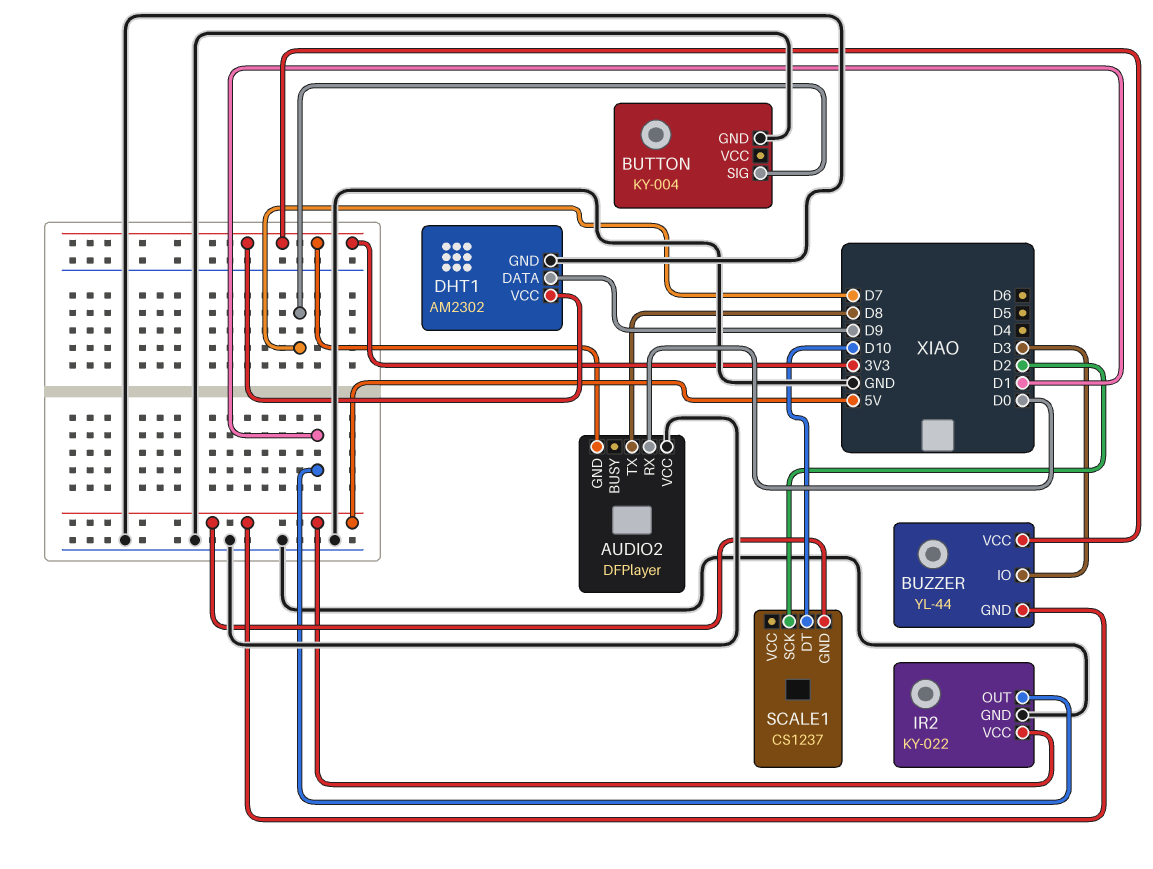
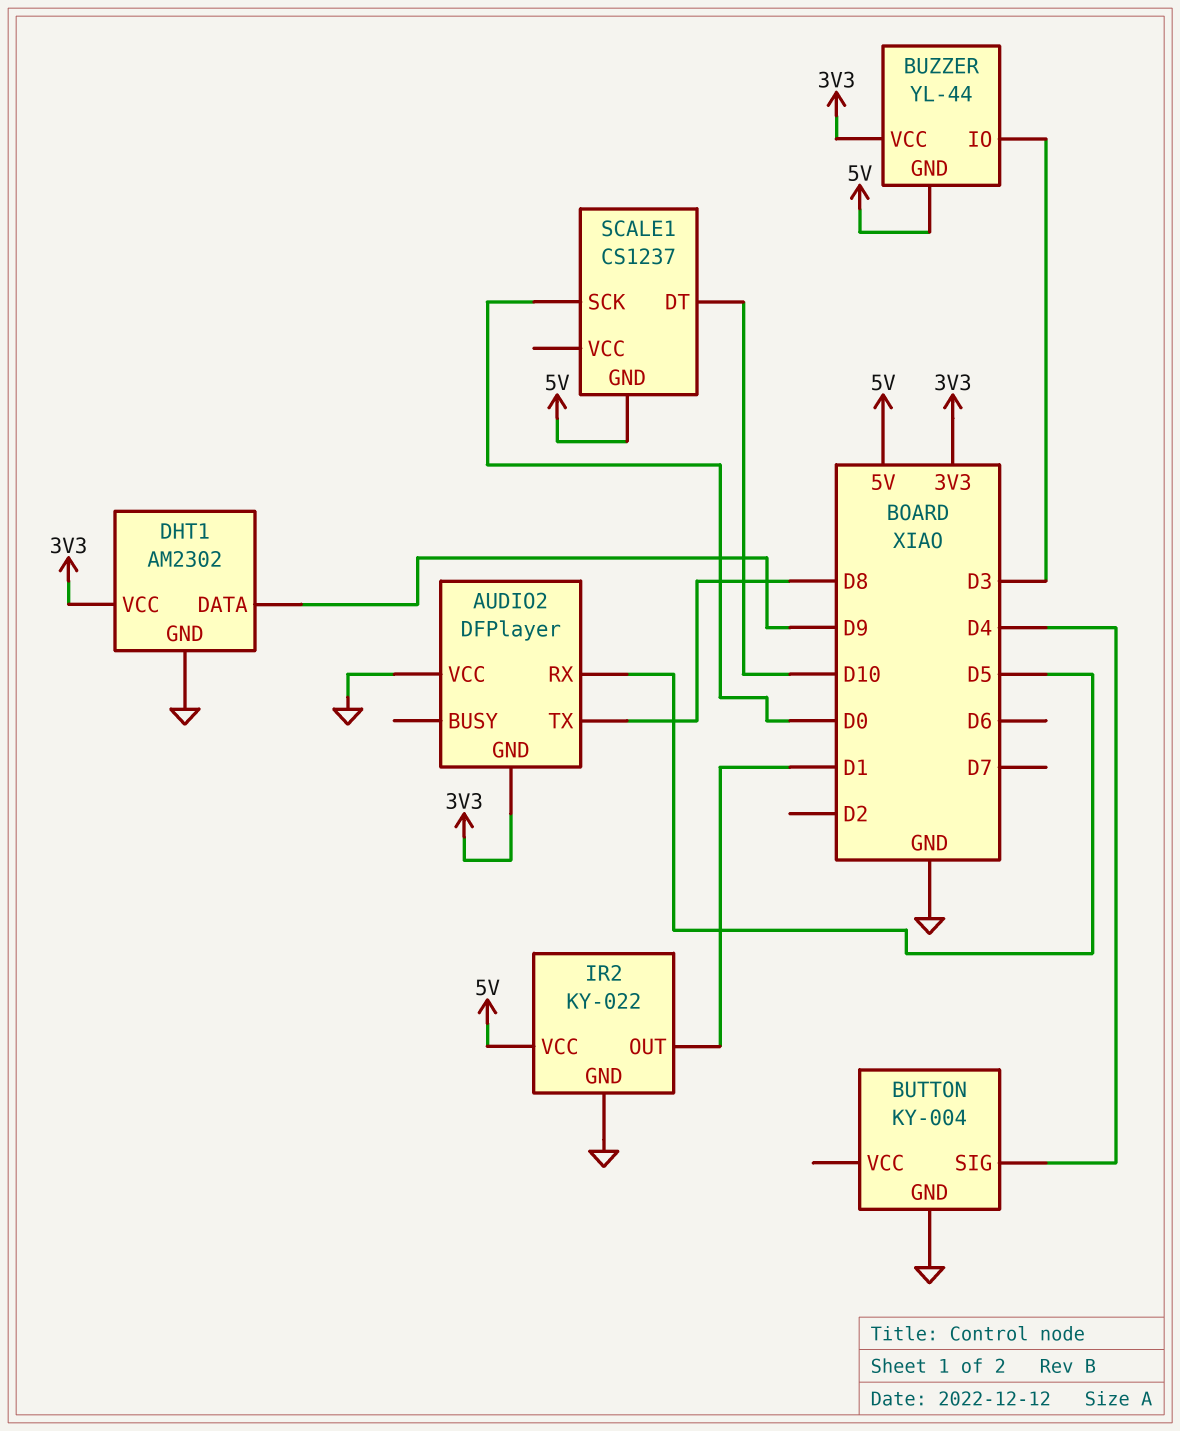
AUDIO2 pin RX: D0 -> D5
BUTTON pin SIG: D7 -> D4
SCALE1 pin SCK: D2 -> D0

